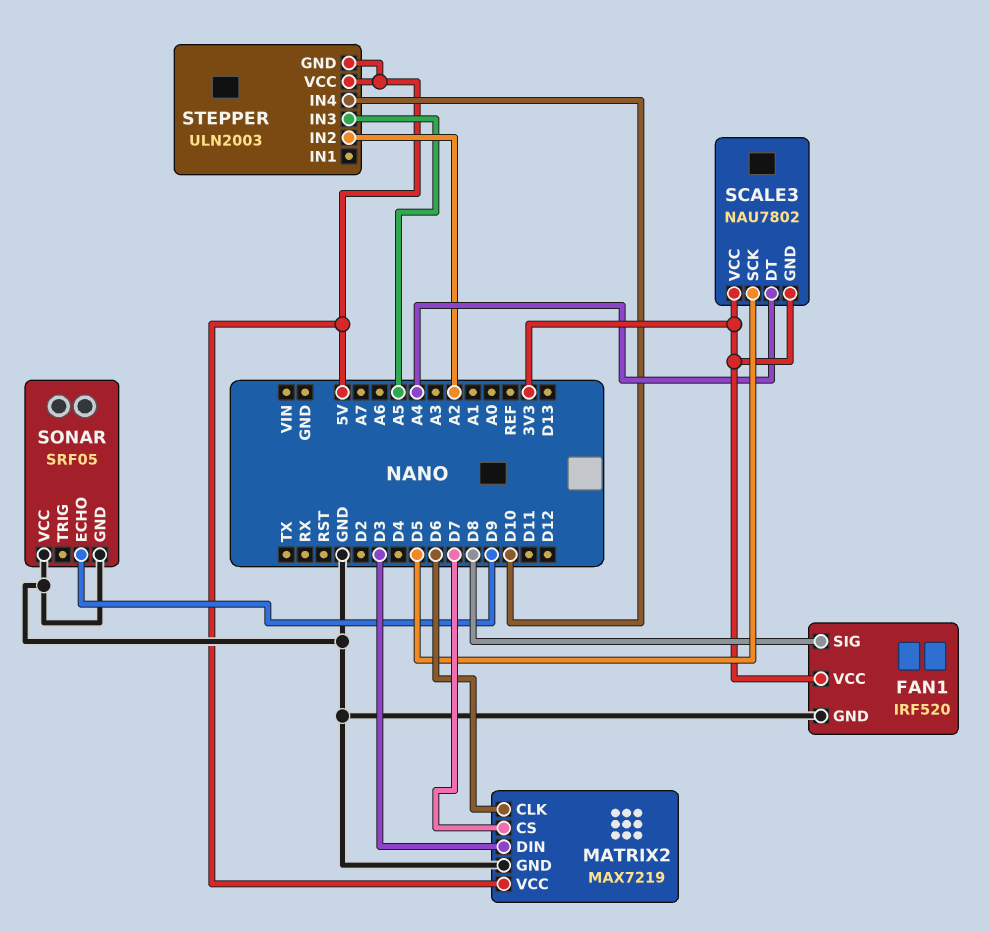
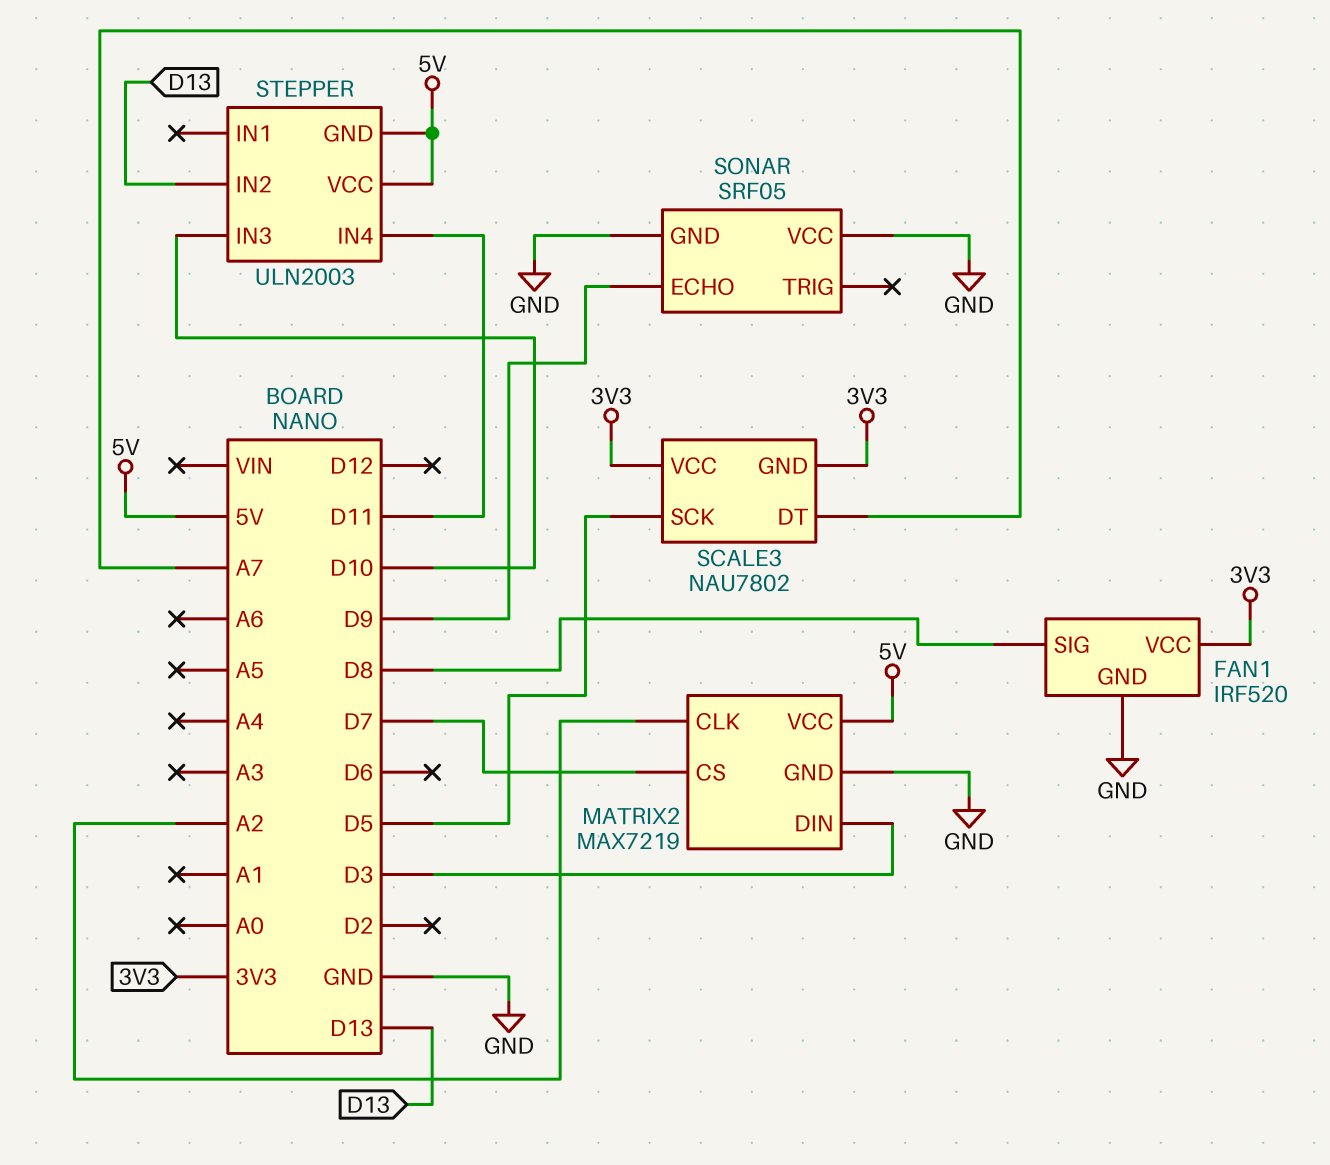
MATRIX2 pin CLK: D6 -> A2
SCALE3 pin DT: A4 -> A7
STEPPER pin IN2: A2 -> D13
STEPPER pin IN3: A5 -> D10
STEPPER pin IN4: D10 -> D11

